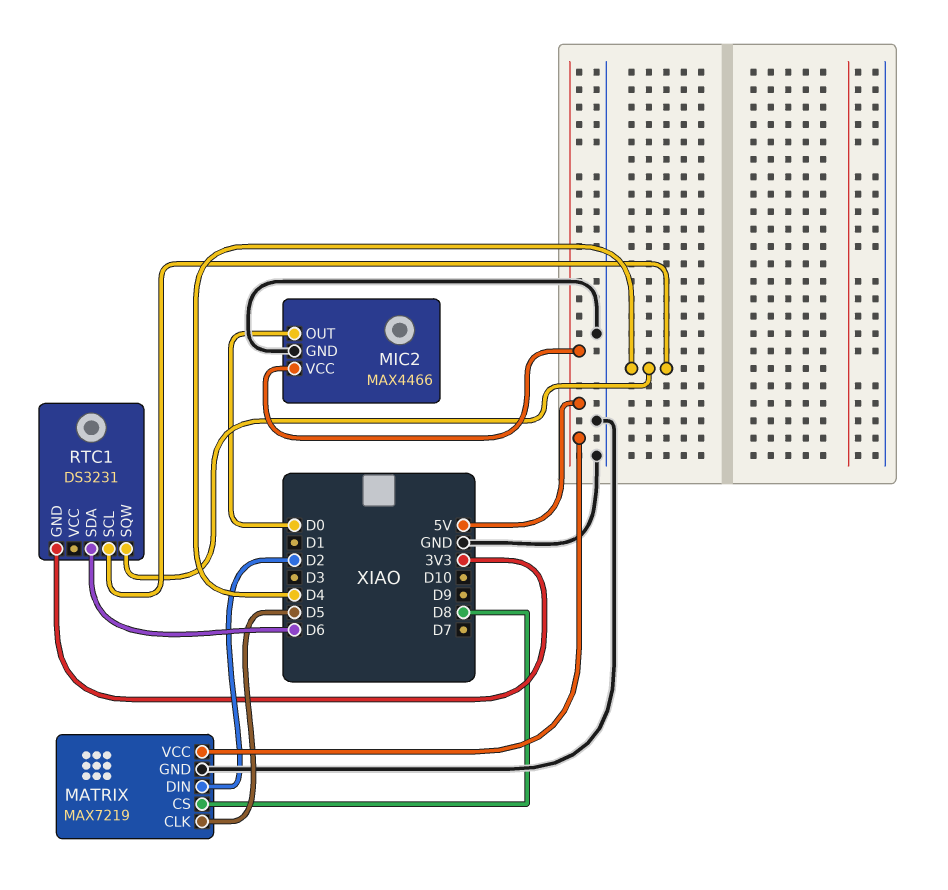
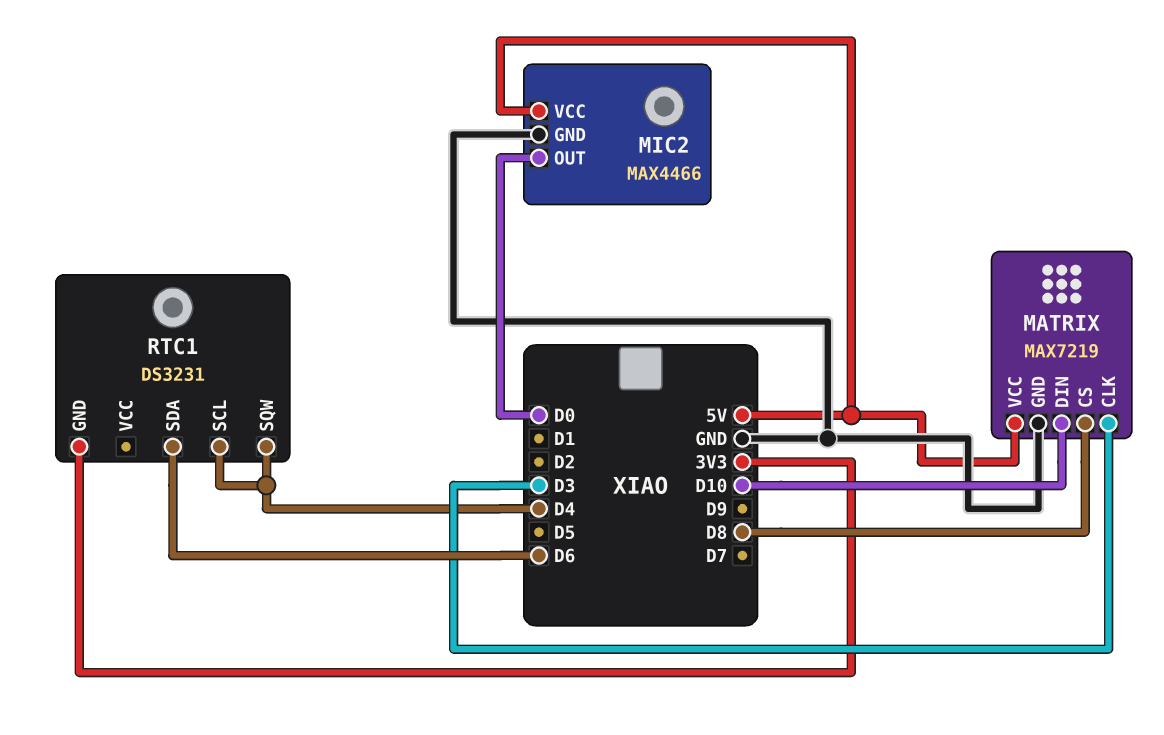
MATRIX pin CLK: D5 -> D3
MATRIX pin DIN: D2 -> D10

